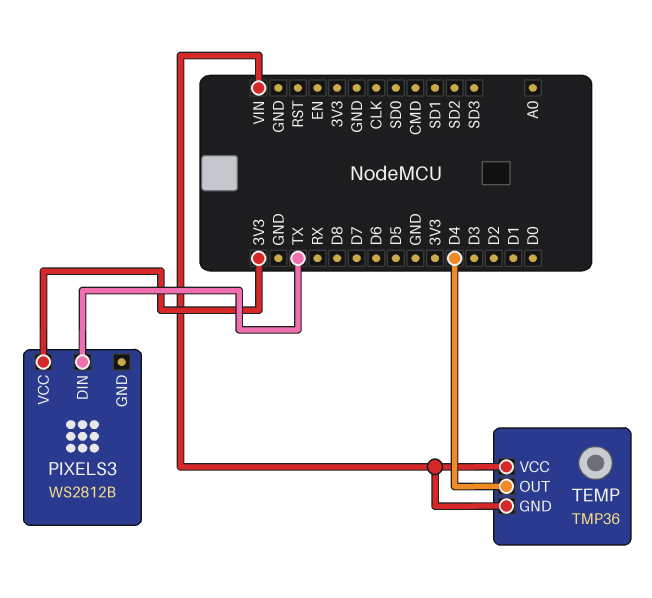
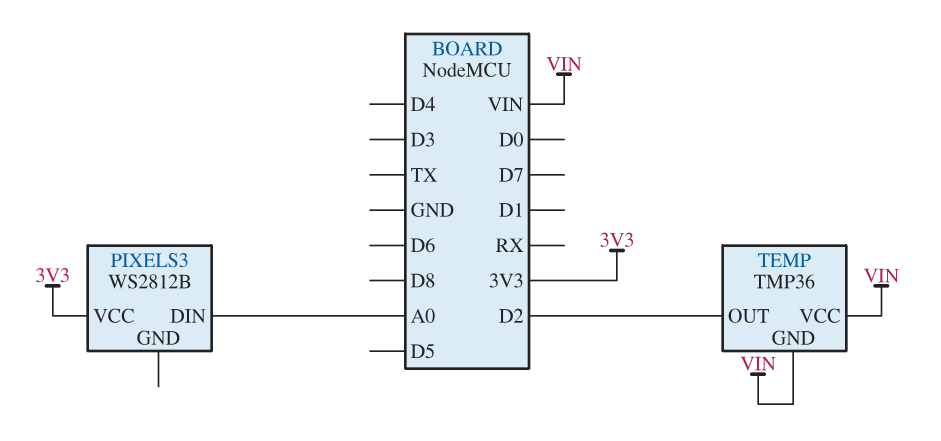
PIXELS3 pin DIN: TX -> A0
TEMP pin OUT: D4 -> D2

